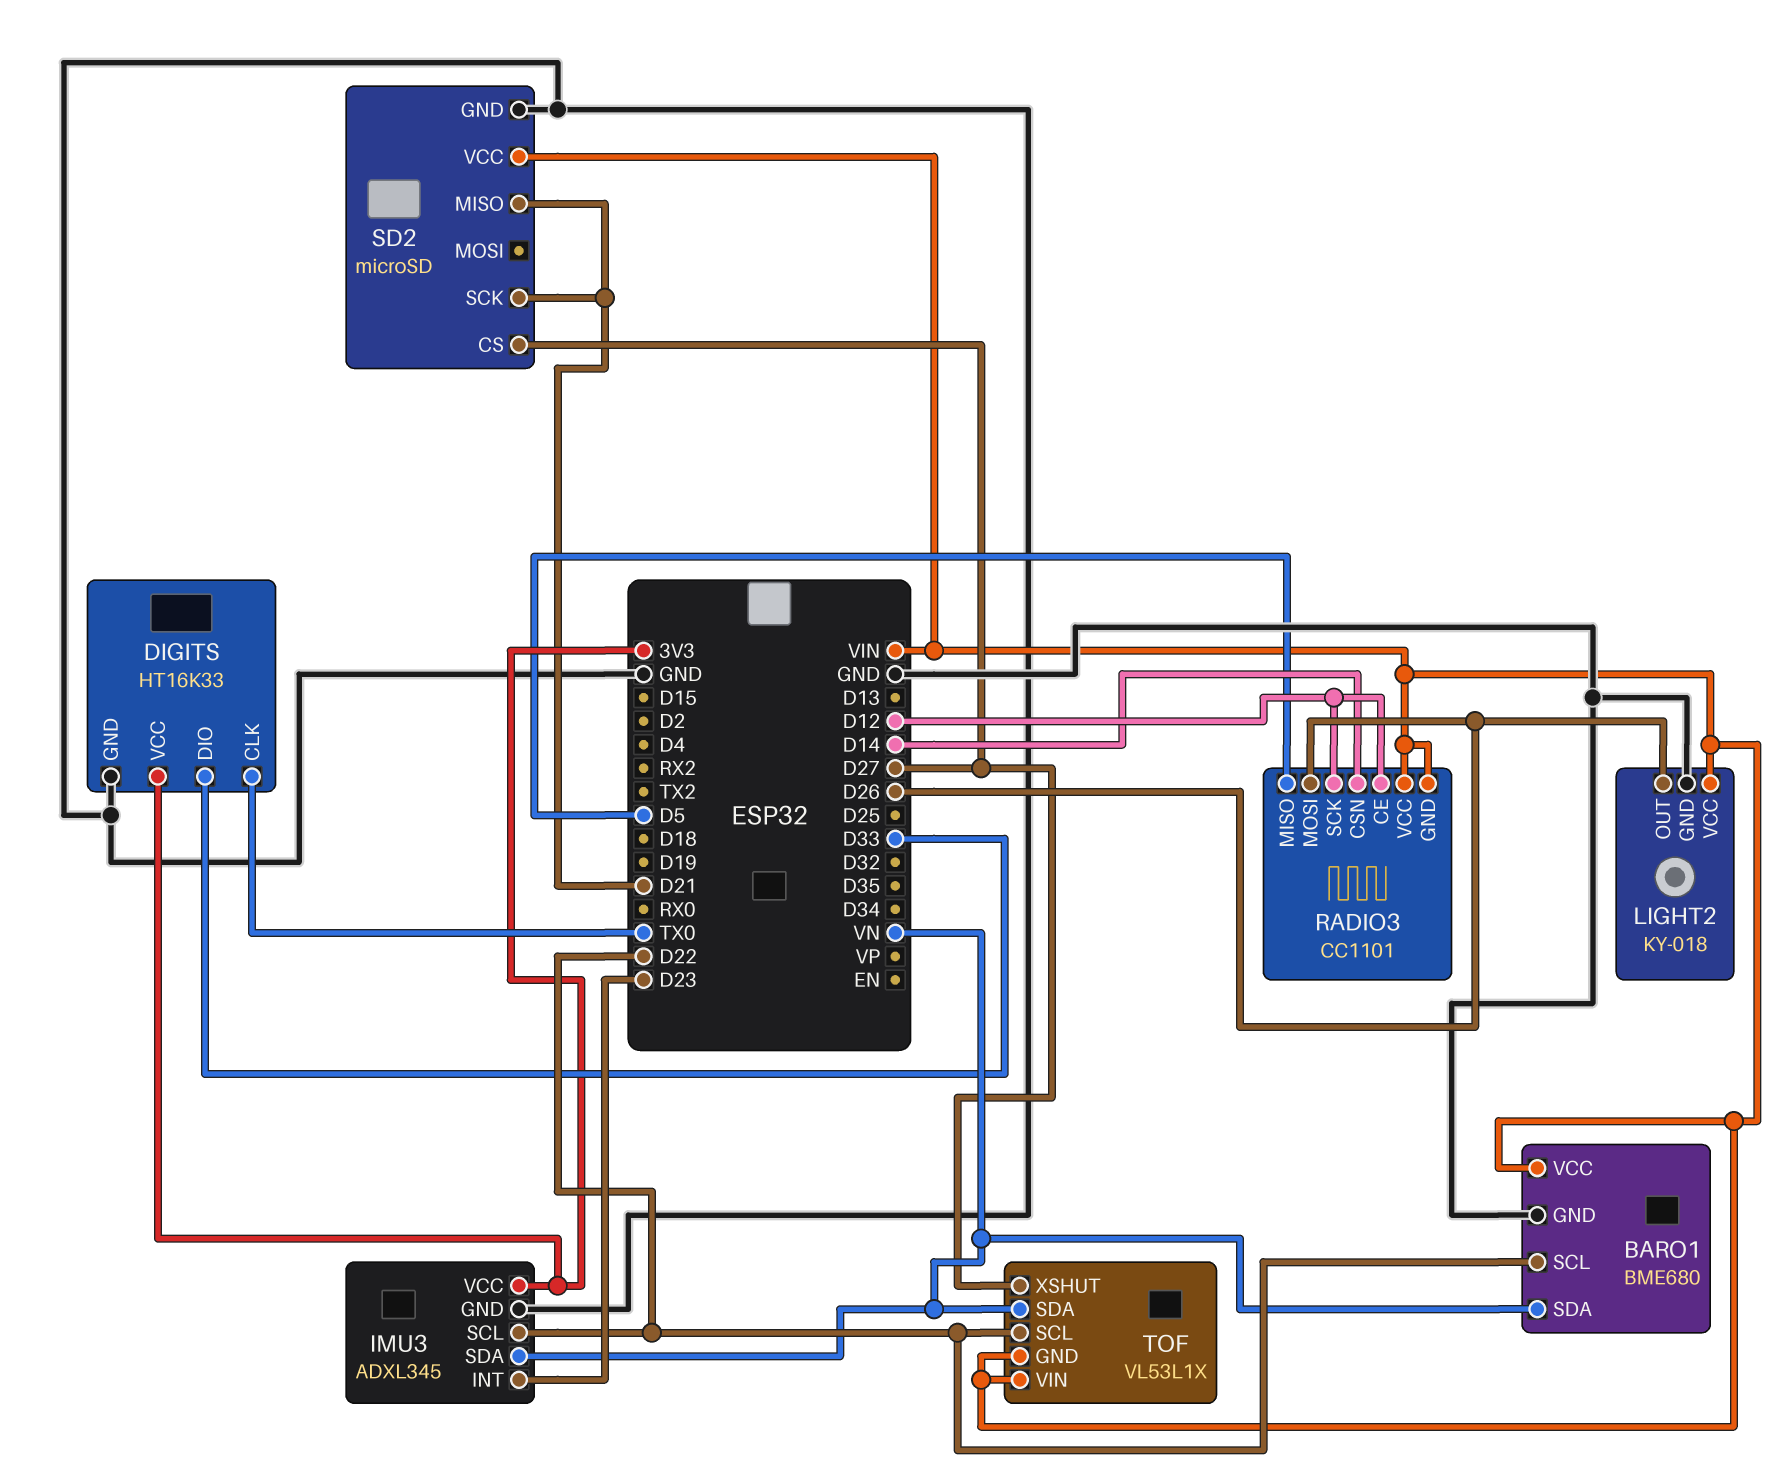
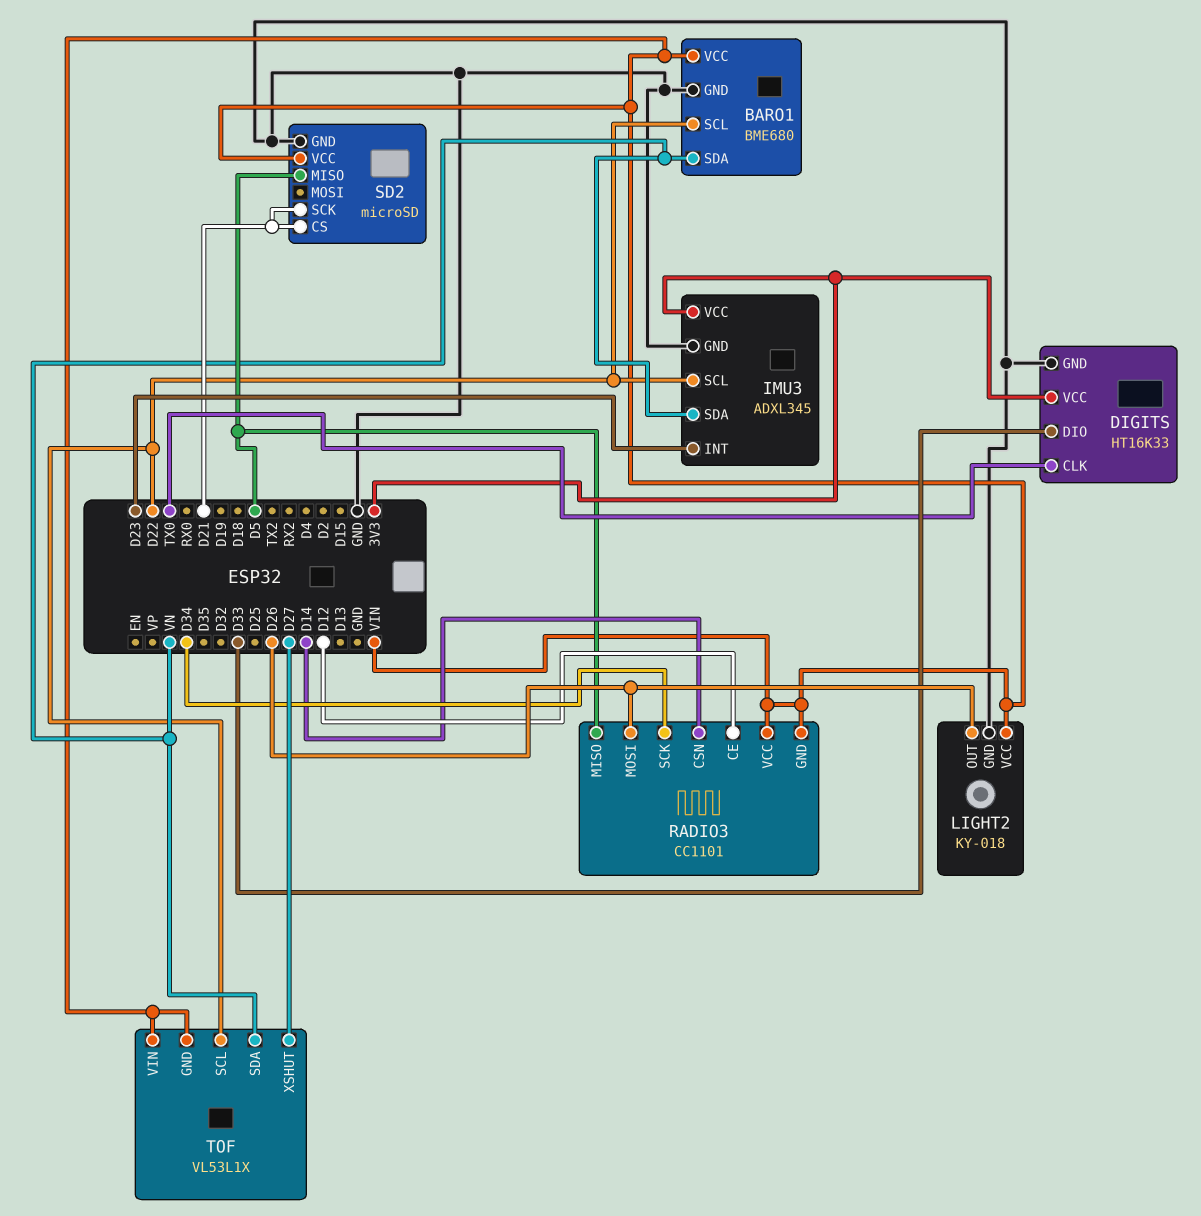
RADIO3 pin SCK: D12 -> D34
SD2 pin CS: D27 -> D21
SD2 pin MISO: D21 -> D5

